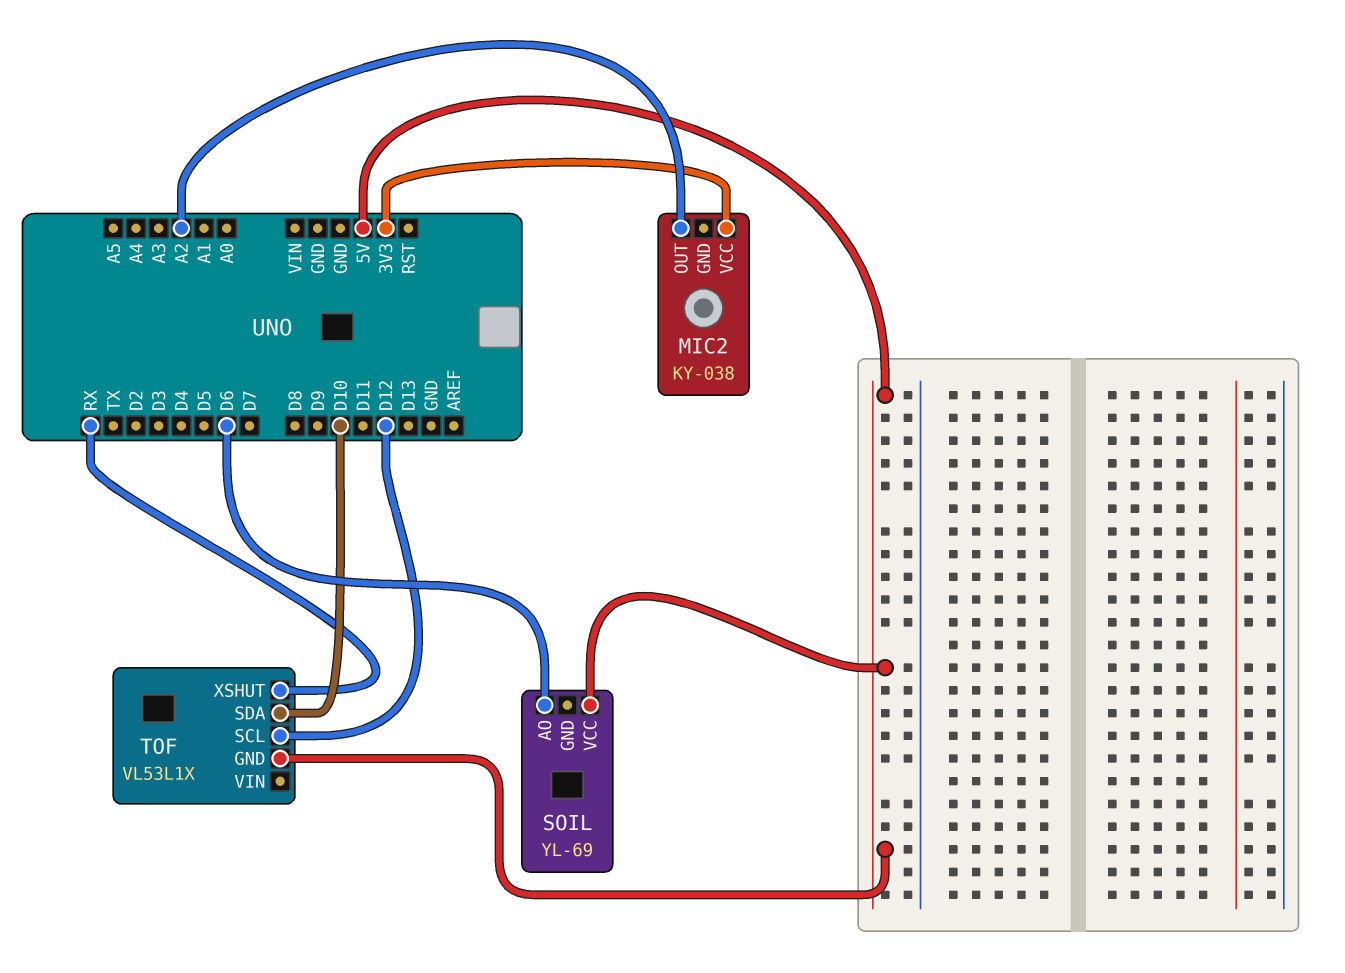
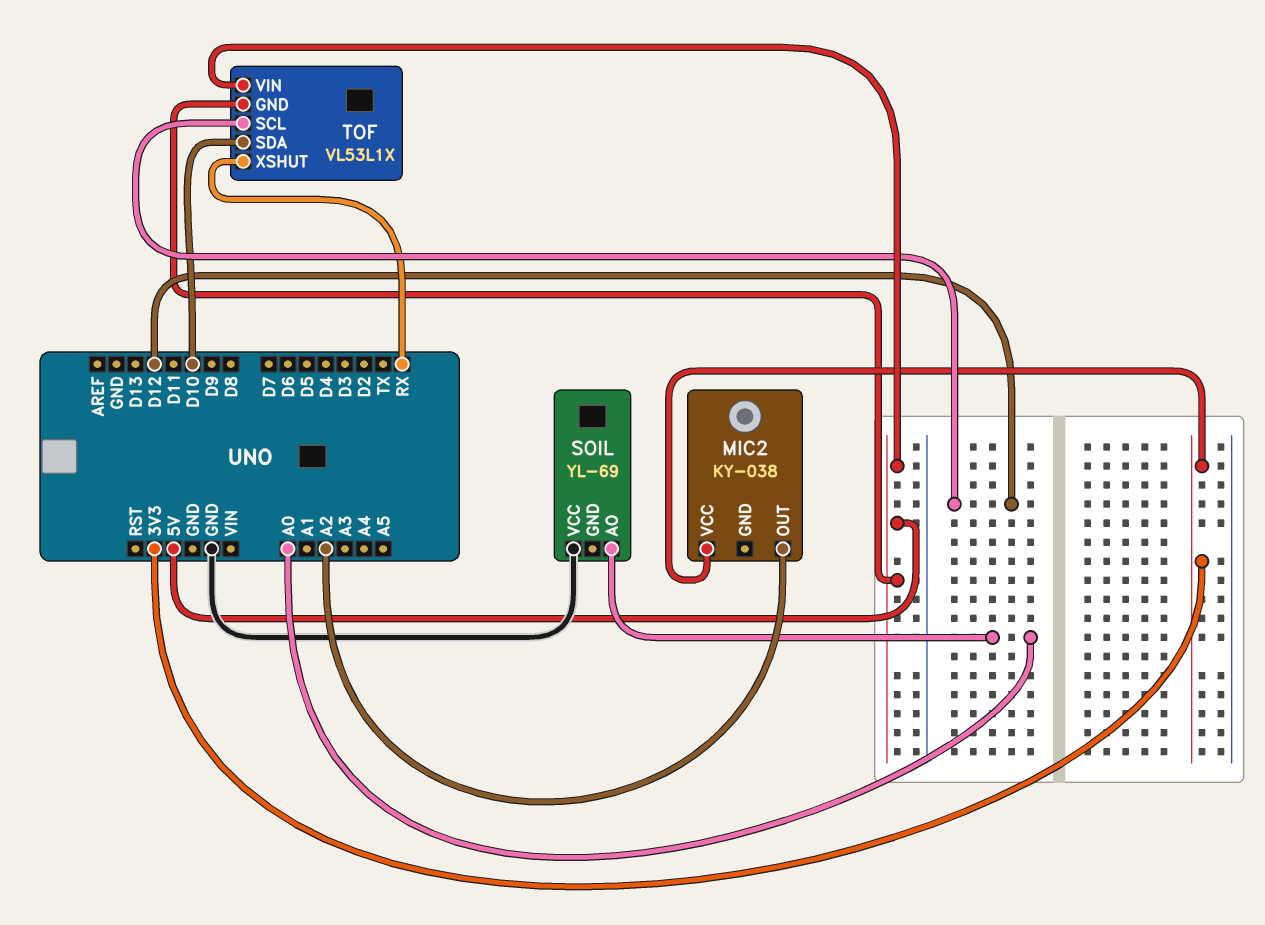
SOIL pin AO: D6 -> A0
SOIL pin VCC: 5V -> GND
TOF pin VIN: none -> 5V

